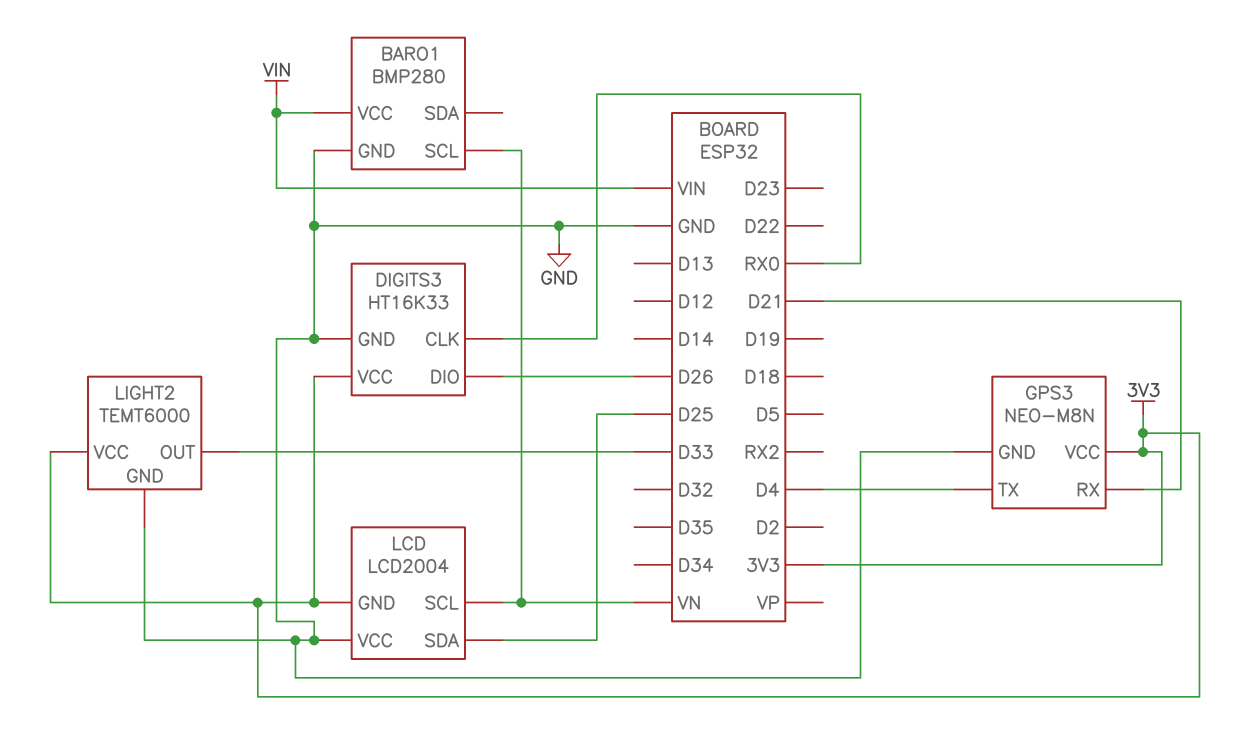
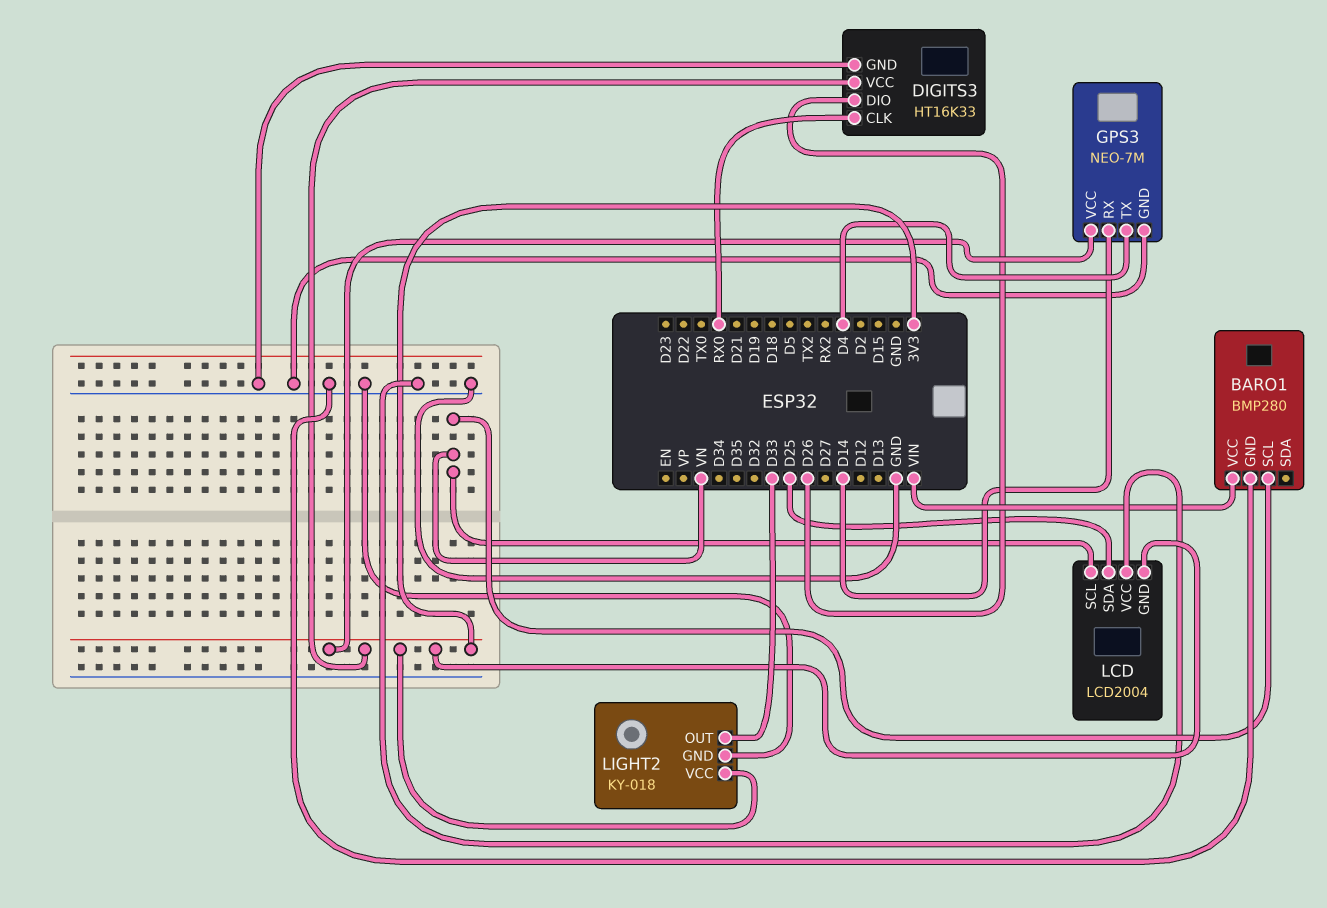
GPS3: NEO-M8N -> NEO-7M
GPS3 pin RX: D21 -> D14
LIGHT2: TEMT6000 -> KY-018

